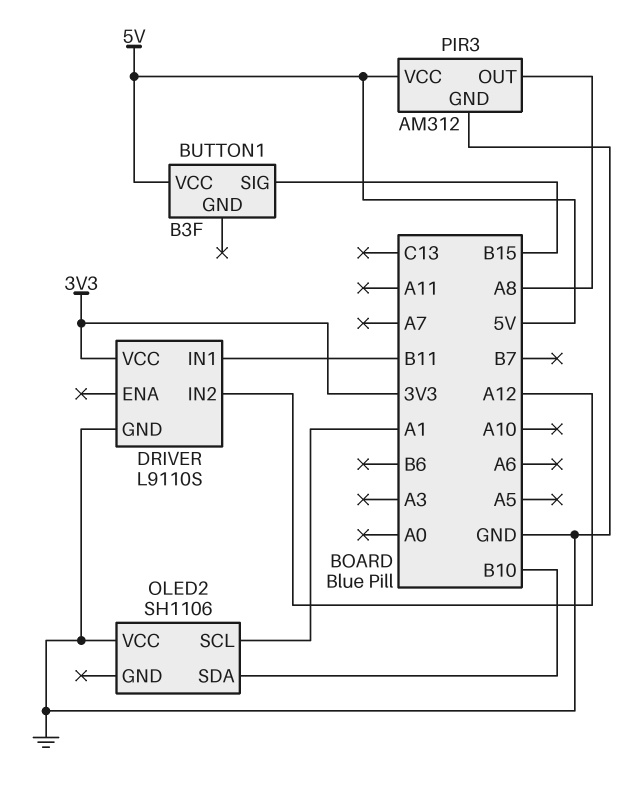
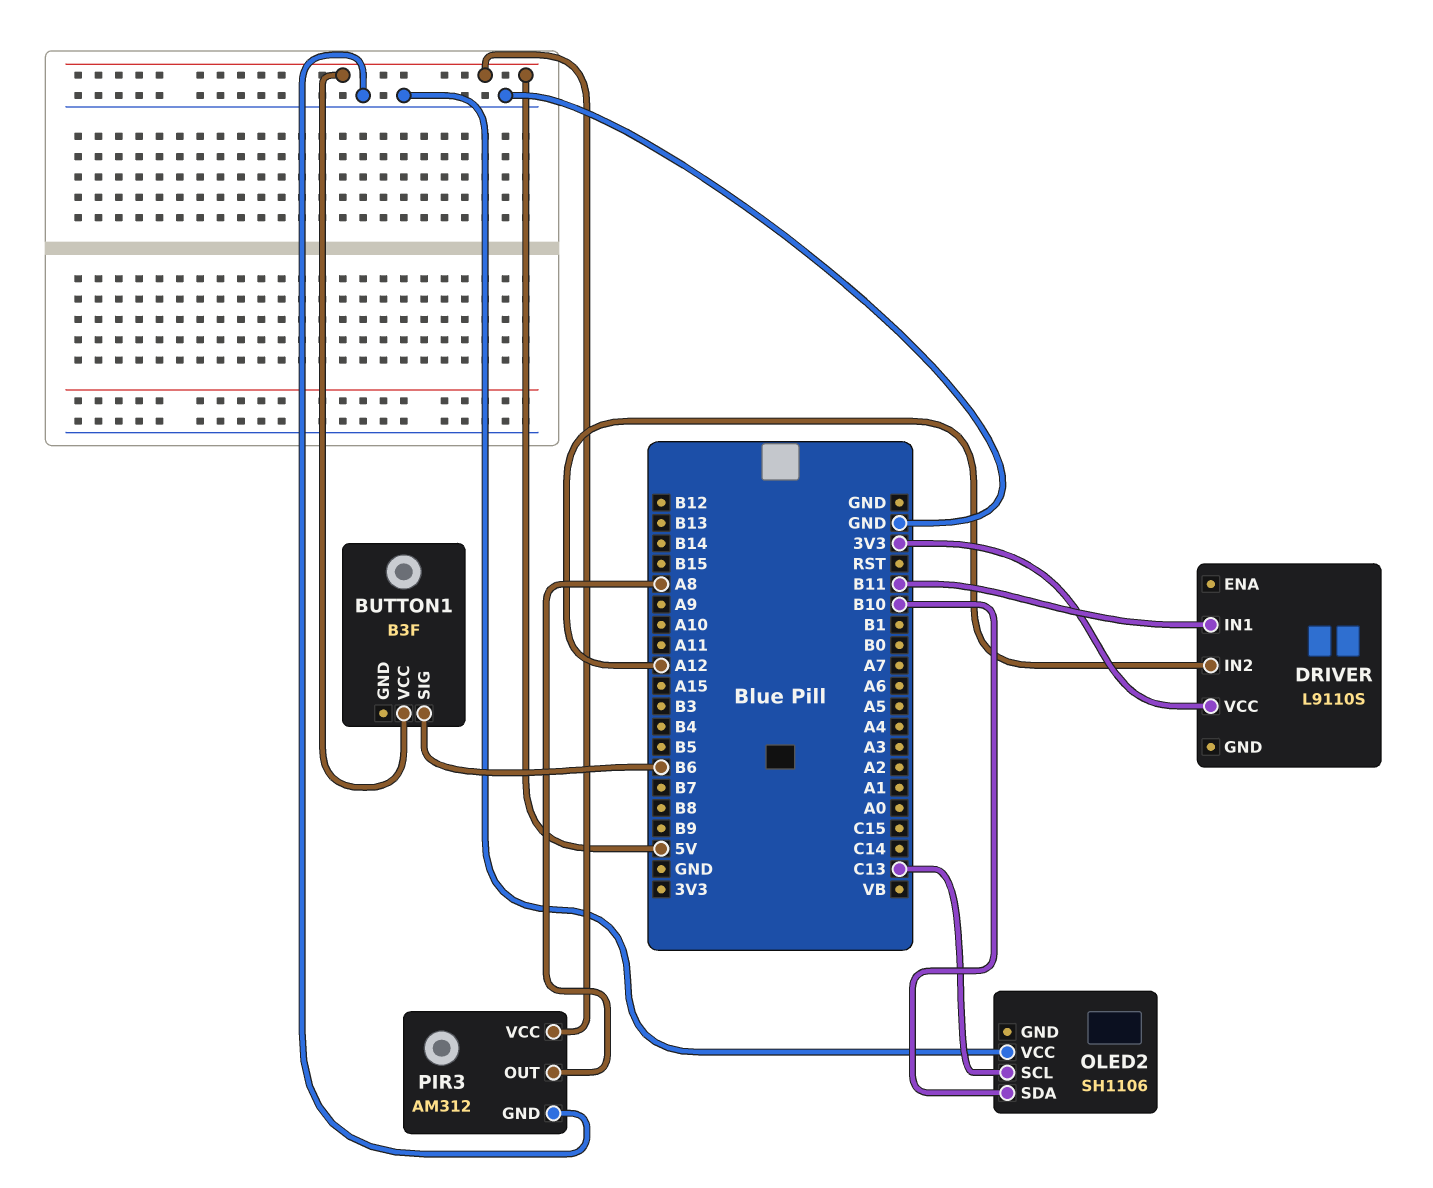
BUTTON1 pin SIG: B15 -> B6
DRIVER pin GND: GND -> none
OLED2 pin SCL: A1 -> C13

